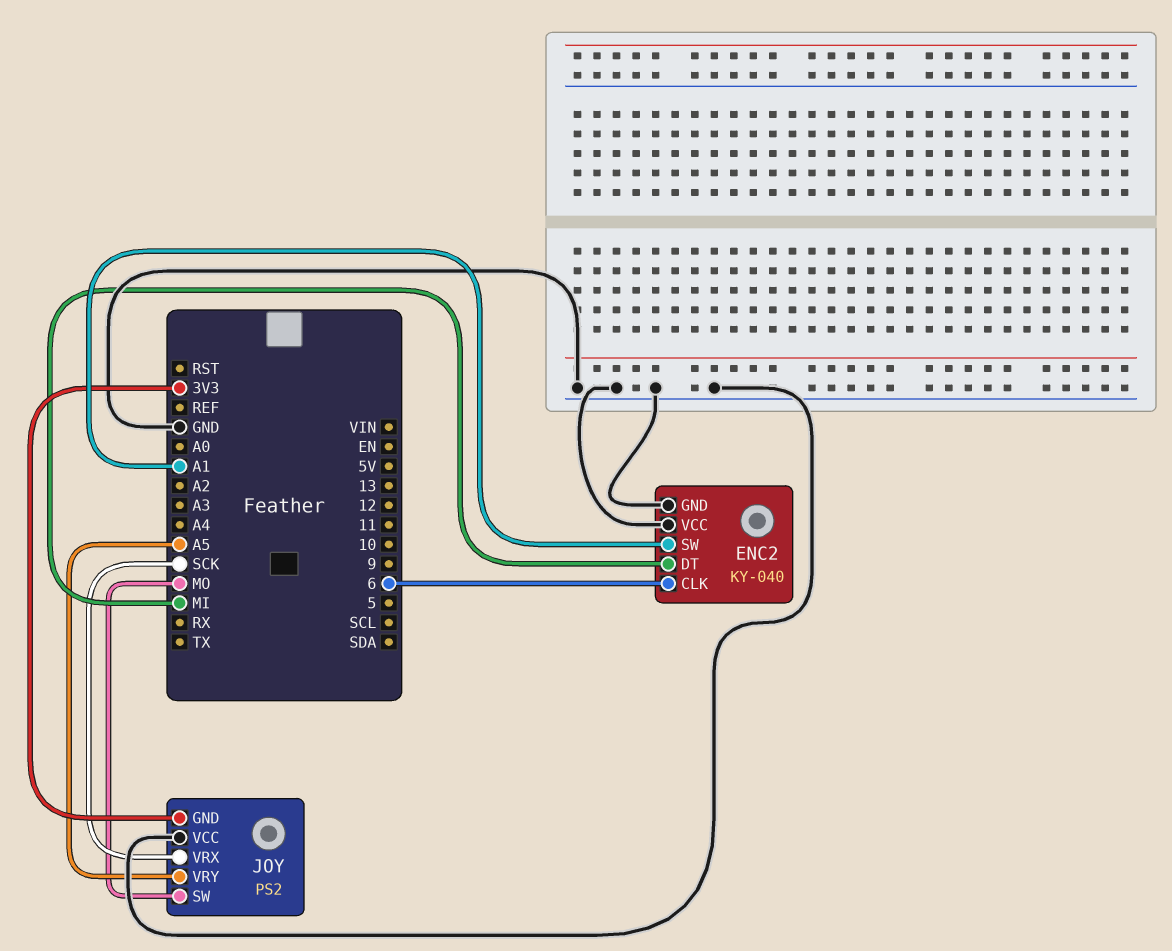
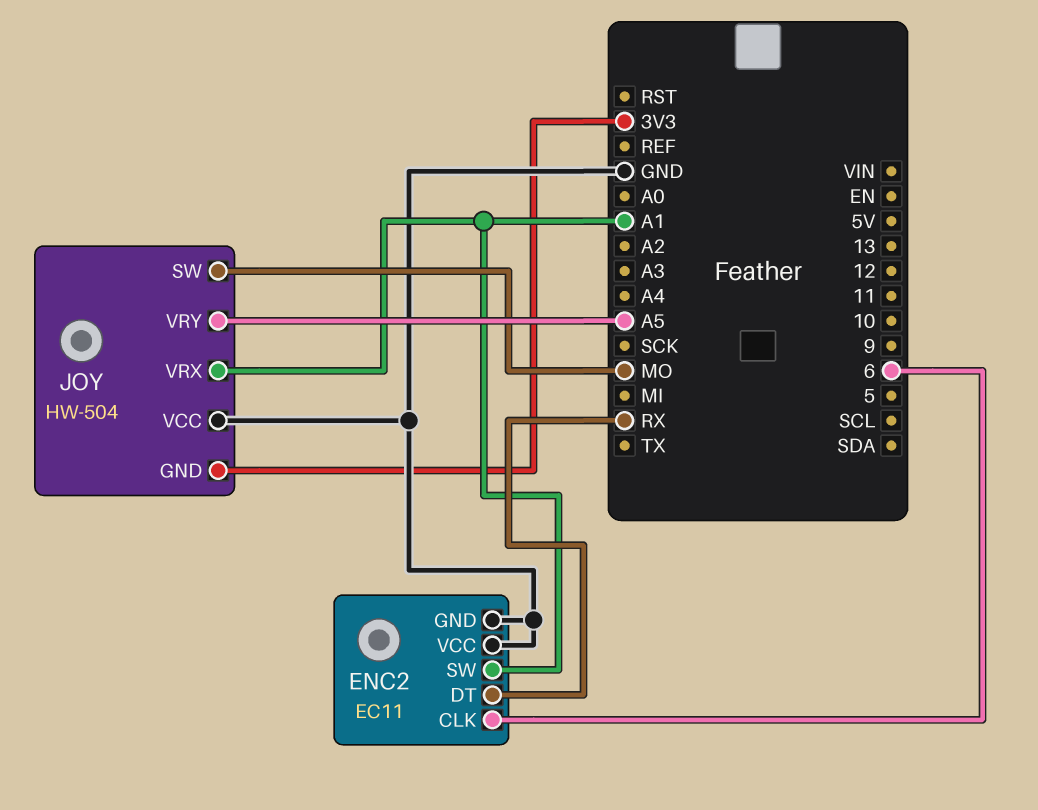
ENC2: KY-040 -> EC11
ENC2 pin DT: MI -> RX
JOY: PS2 -> HW-504
JOY pin VRX: SCK -> A1

